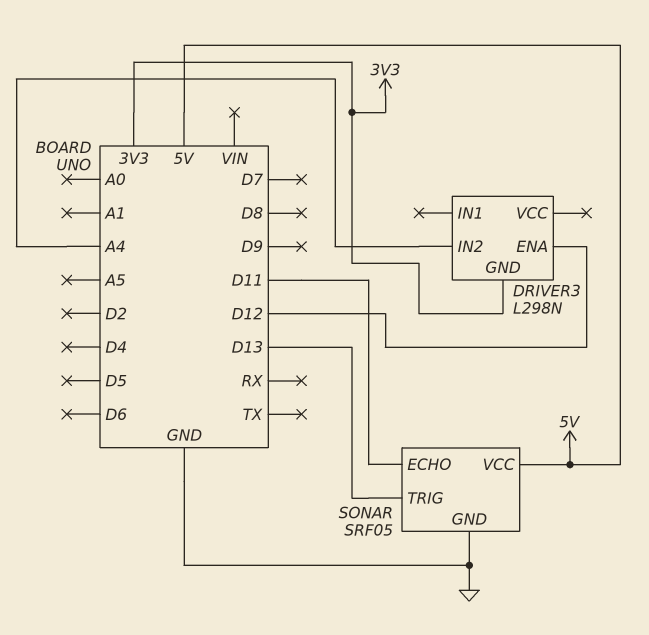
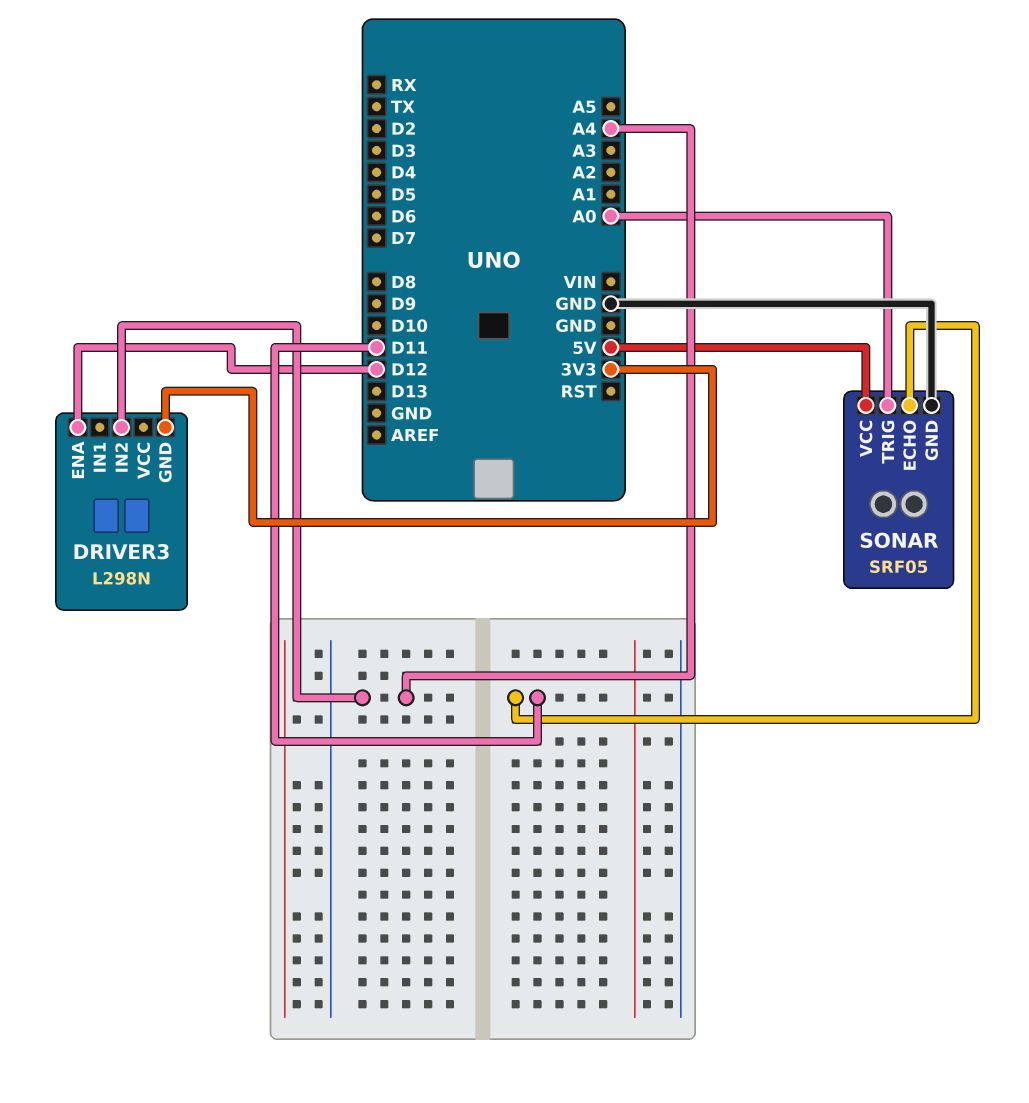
SONAR pin TRIG: D13 -> A0

